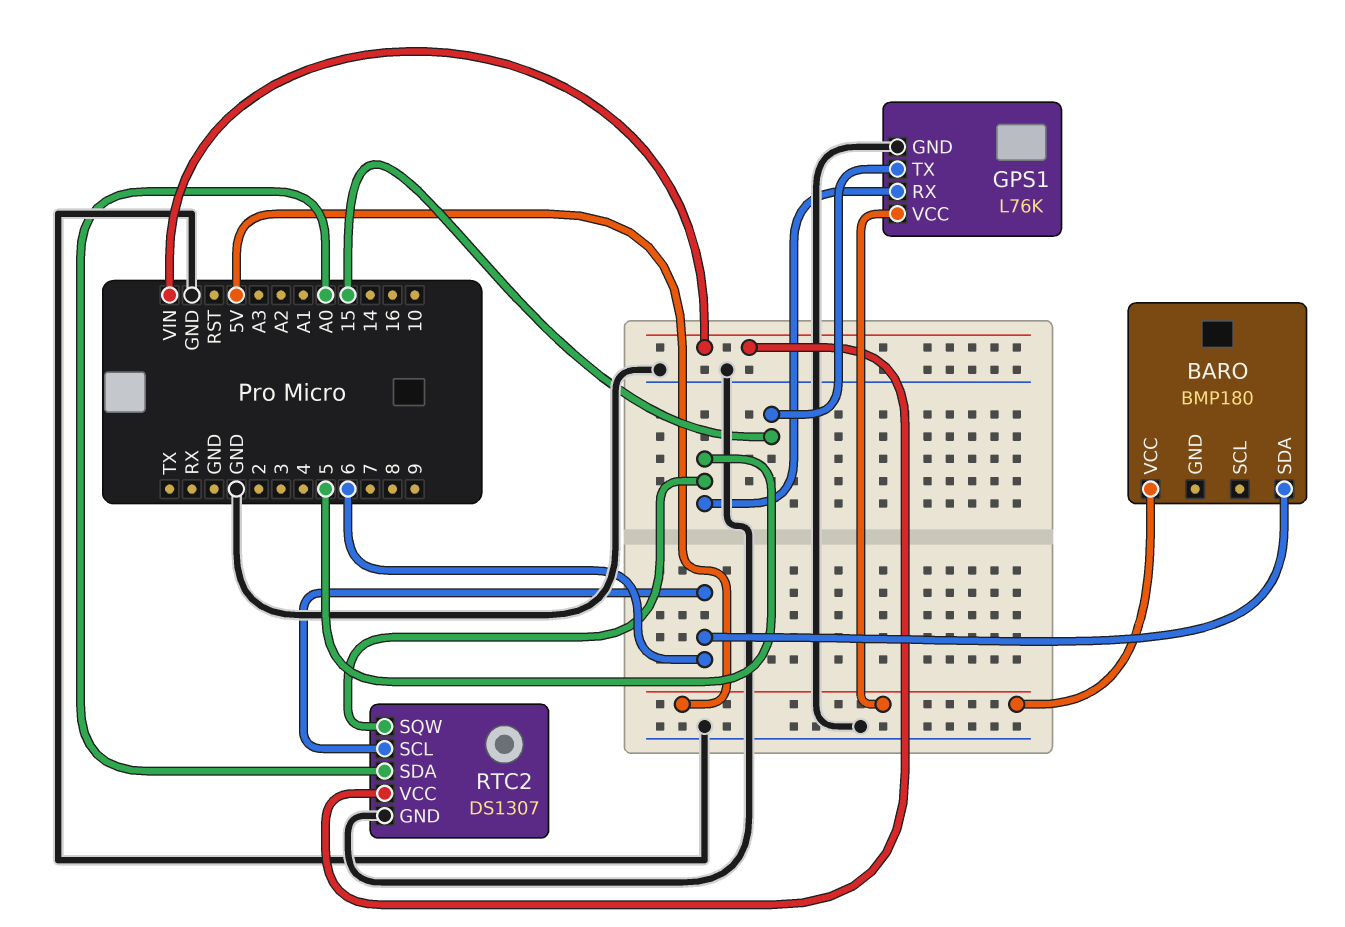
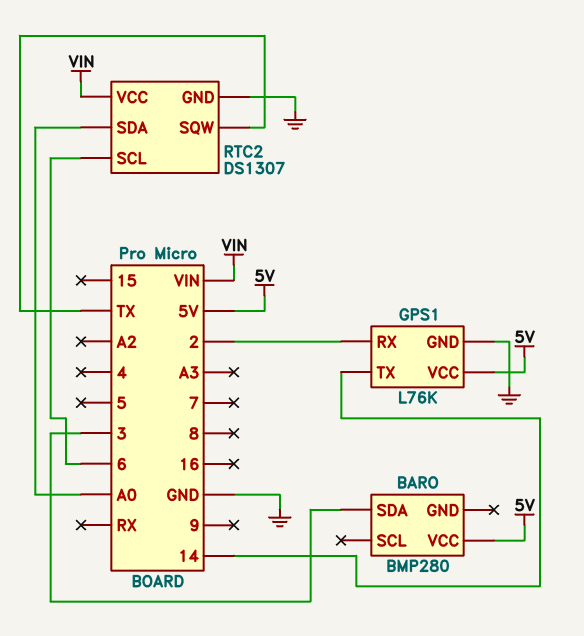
BARO: BMP180 -> BMP280
BARO pin SDA: 6 -> 3
GPS1 pin RX: 5 -> 2
GPS1 pin TX: 15 -> 14
RTC2 pin SQW: 5 -> TX

